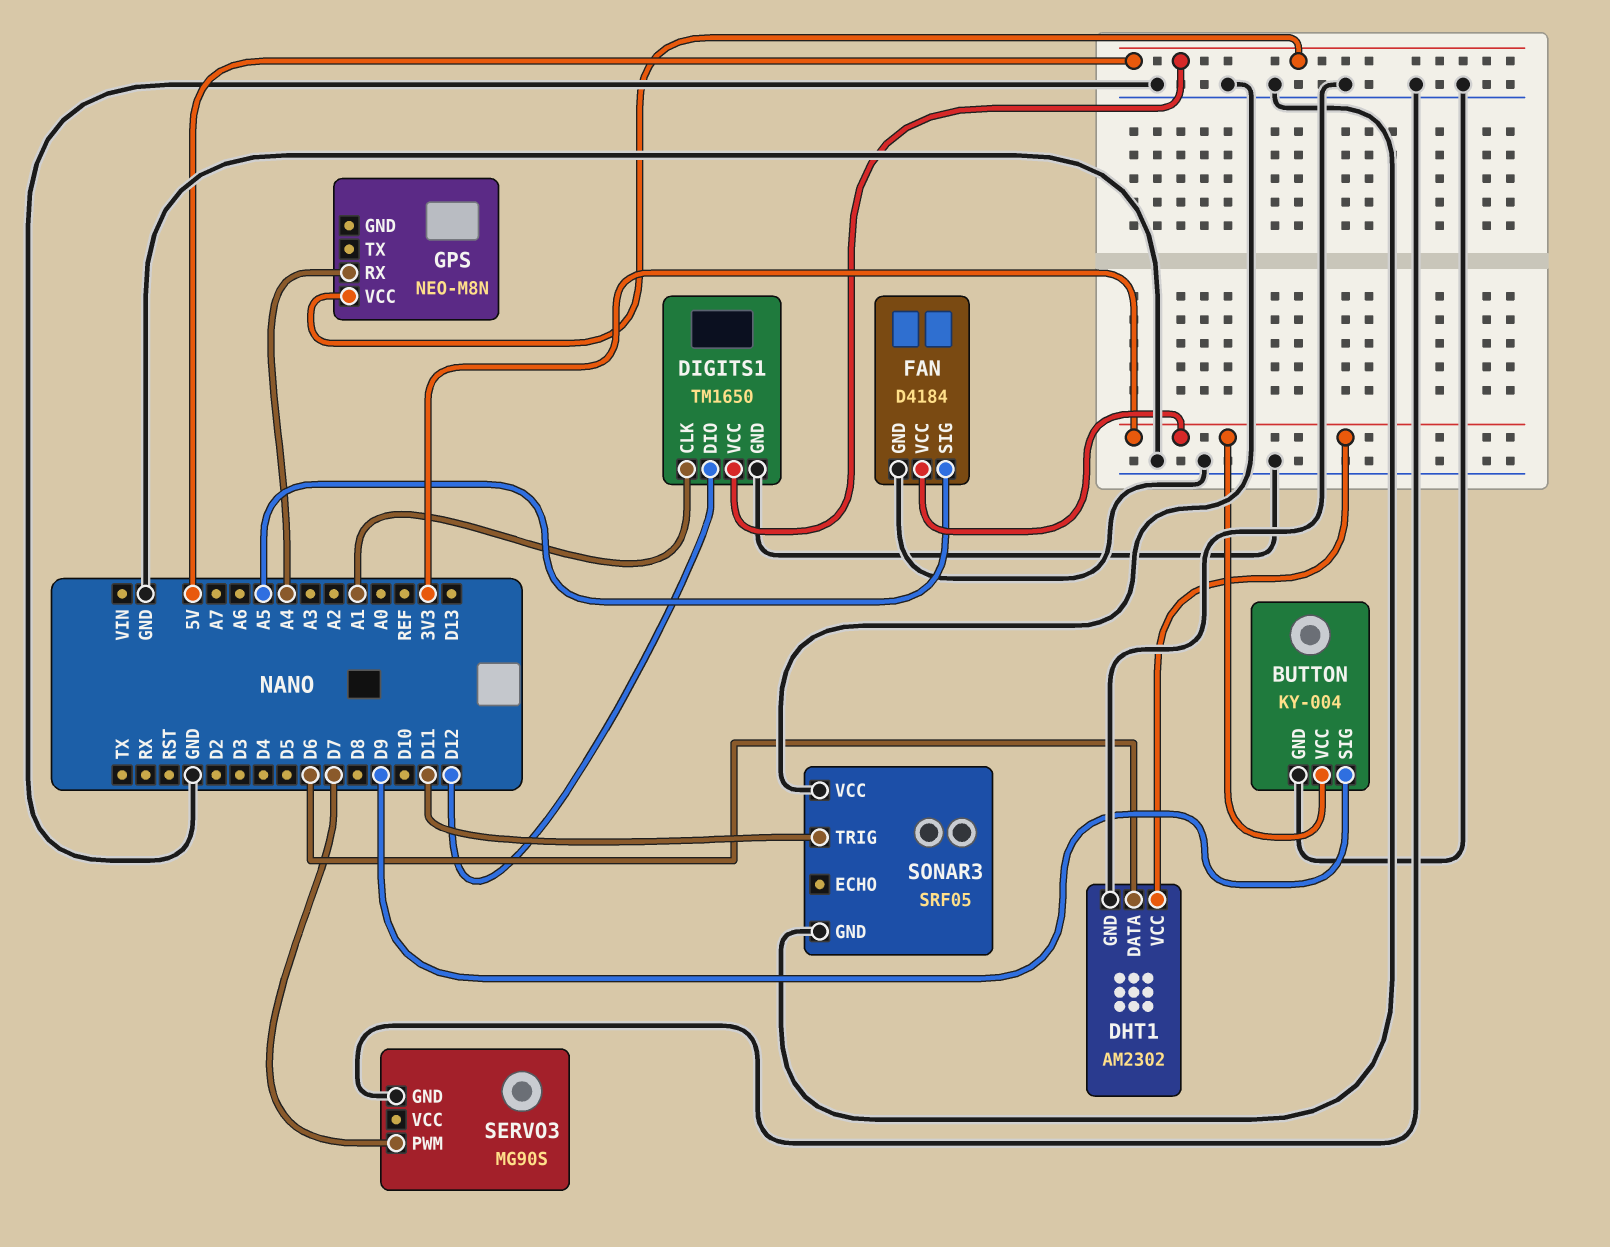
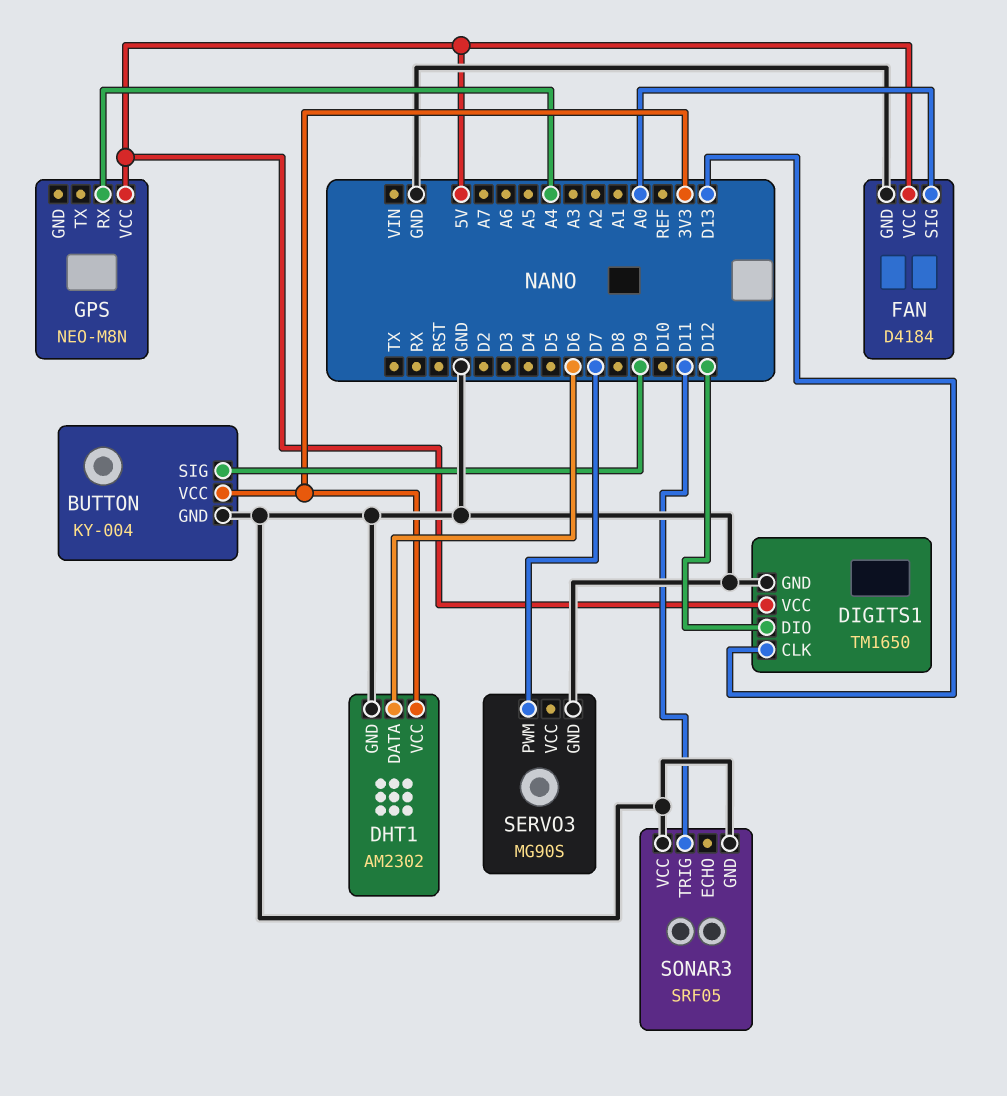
DIGITS1 pin CLK: A1 -> D13
FAN pin SIG: A5 -> A0
FAN pin VCC: 3V3 -> 5V

